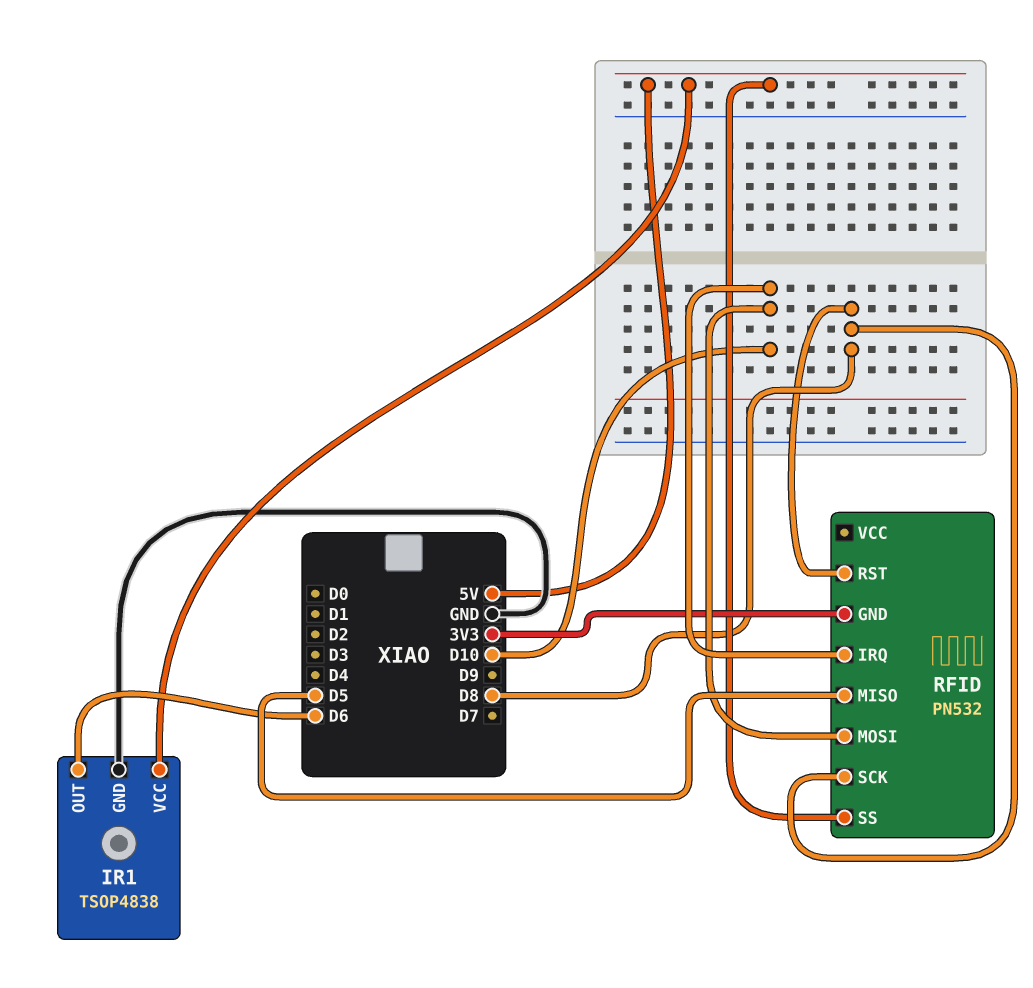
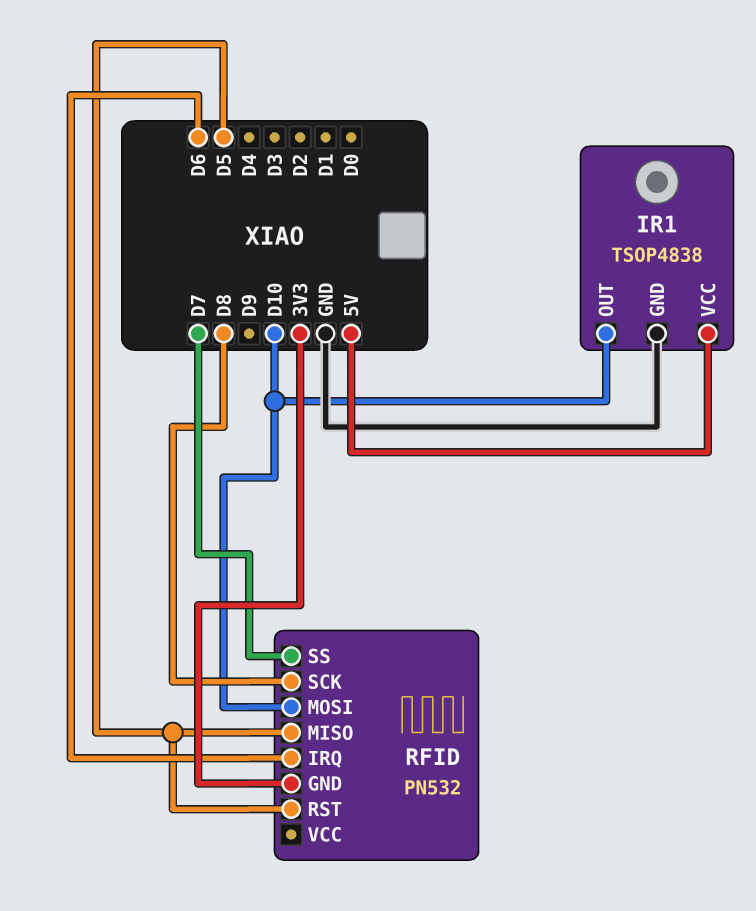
IR1 pin OUT: D6 -> D10
RFID pin IRQ: D10 -> D6
RFID pin RST: D8 -> D5
RFID pin SS: 5V -> D7

